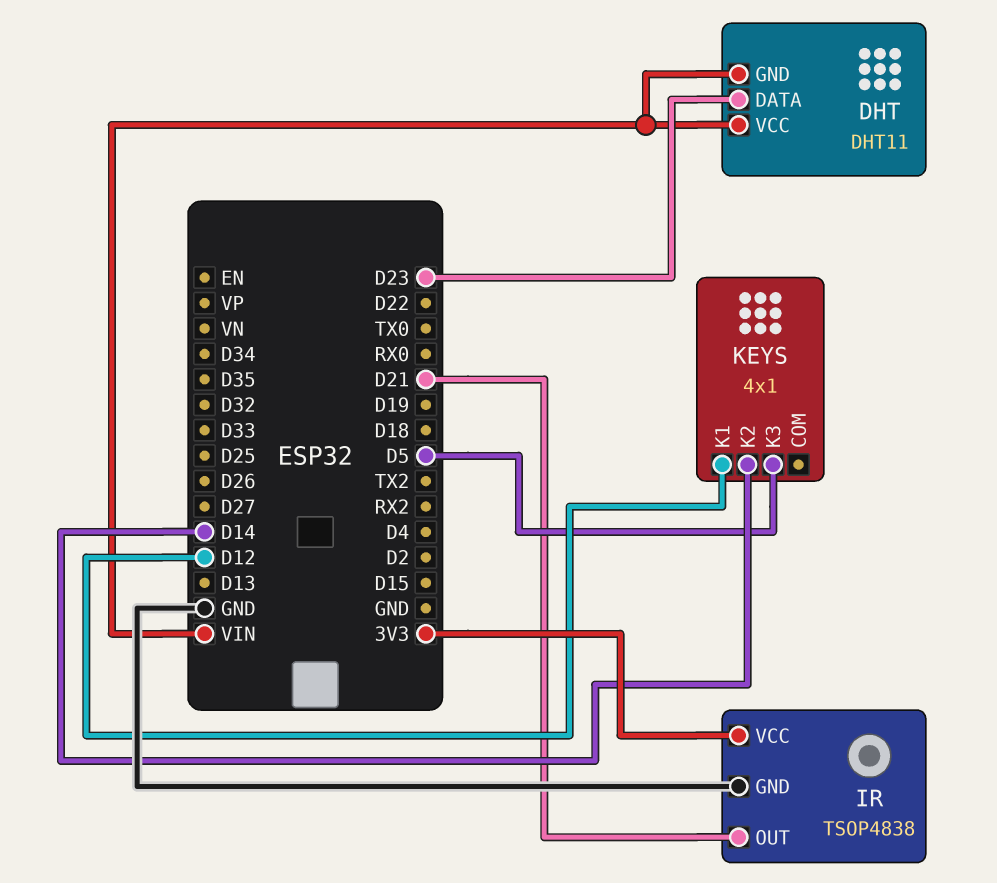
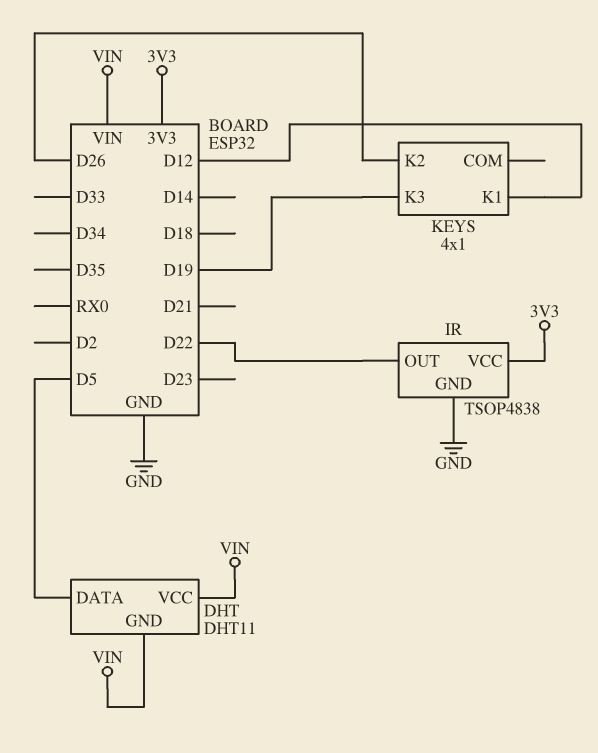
DHT pin DATA: D23 -> D5
IR pin OUT: D21 -> D22
KEYS pin K2: D14 -> D26
KEYS pin K3: D5 -> D19

